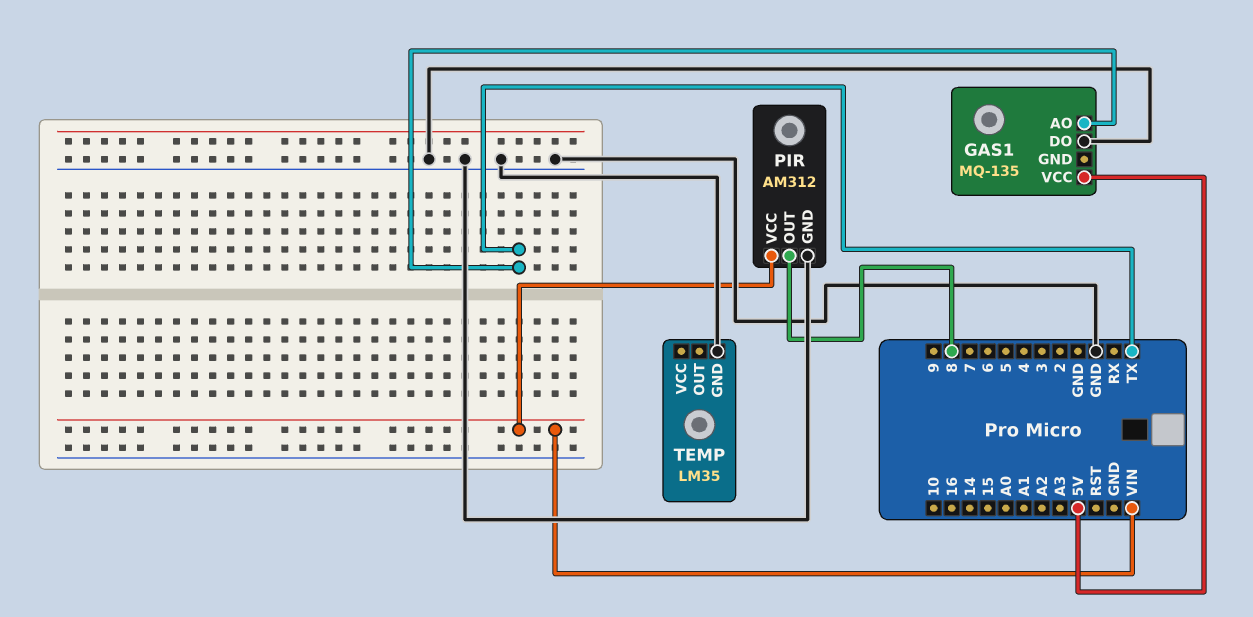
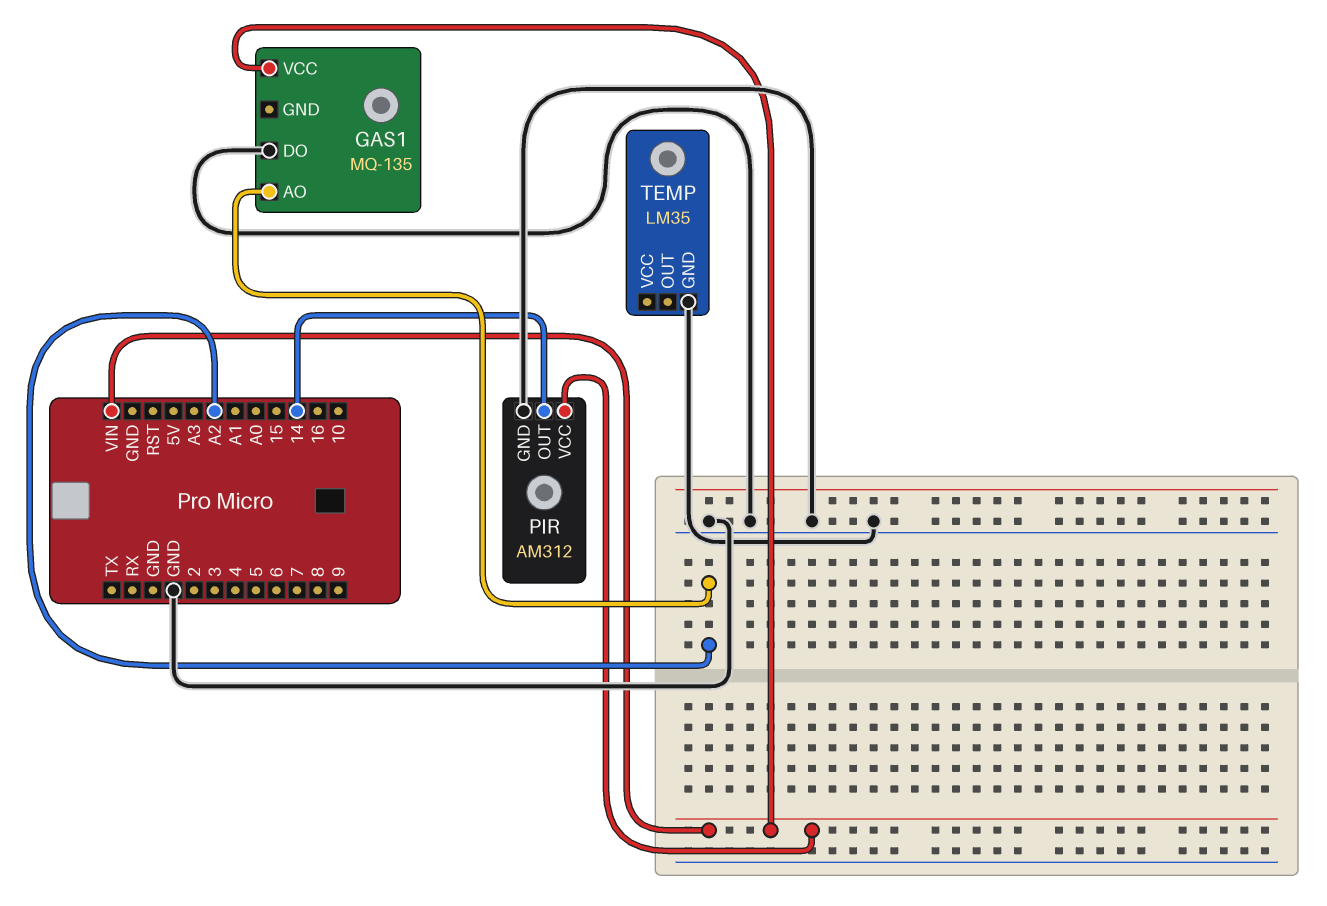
GAS1 pin AO: TX -> A2
GAS1 pin VCC: 5V -> VIN
PIR pin OUT: 8 -> 14

